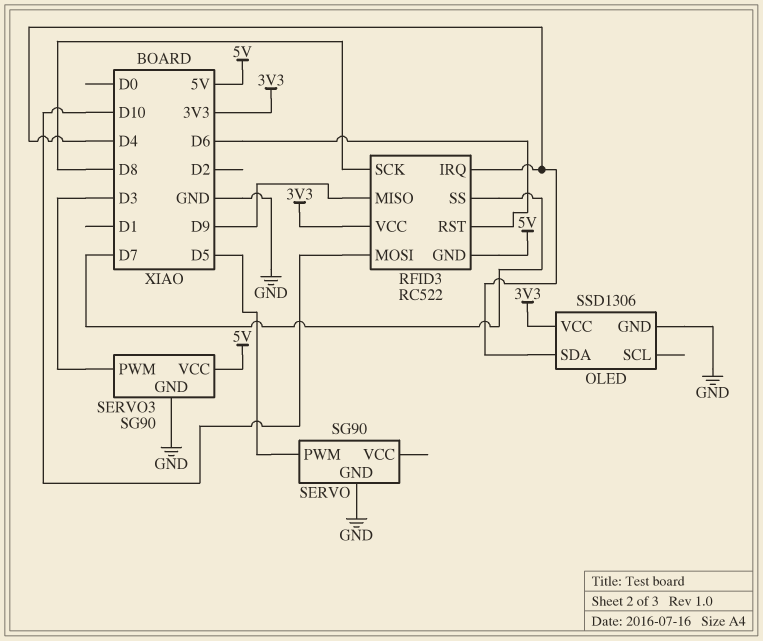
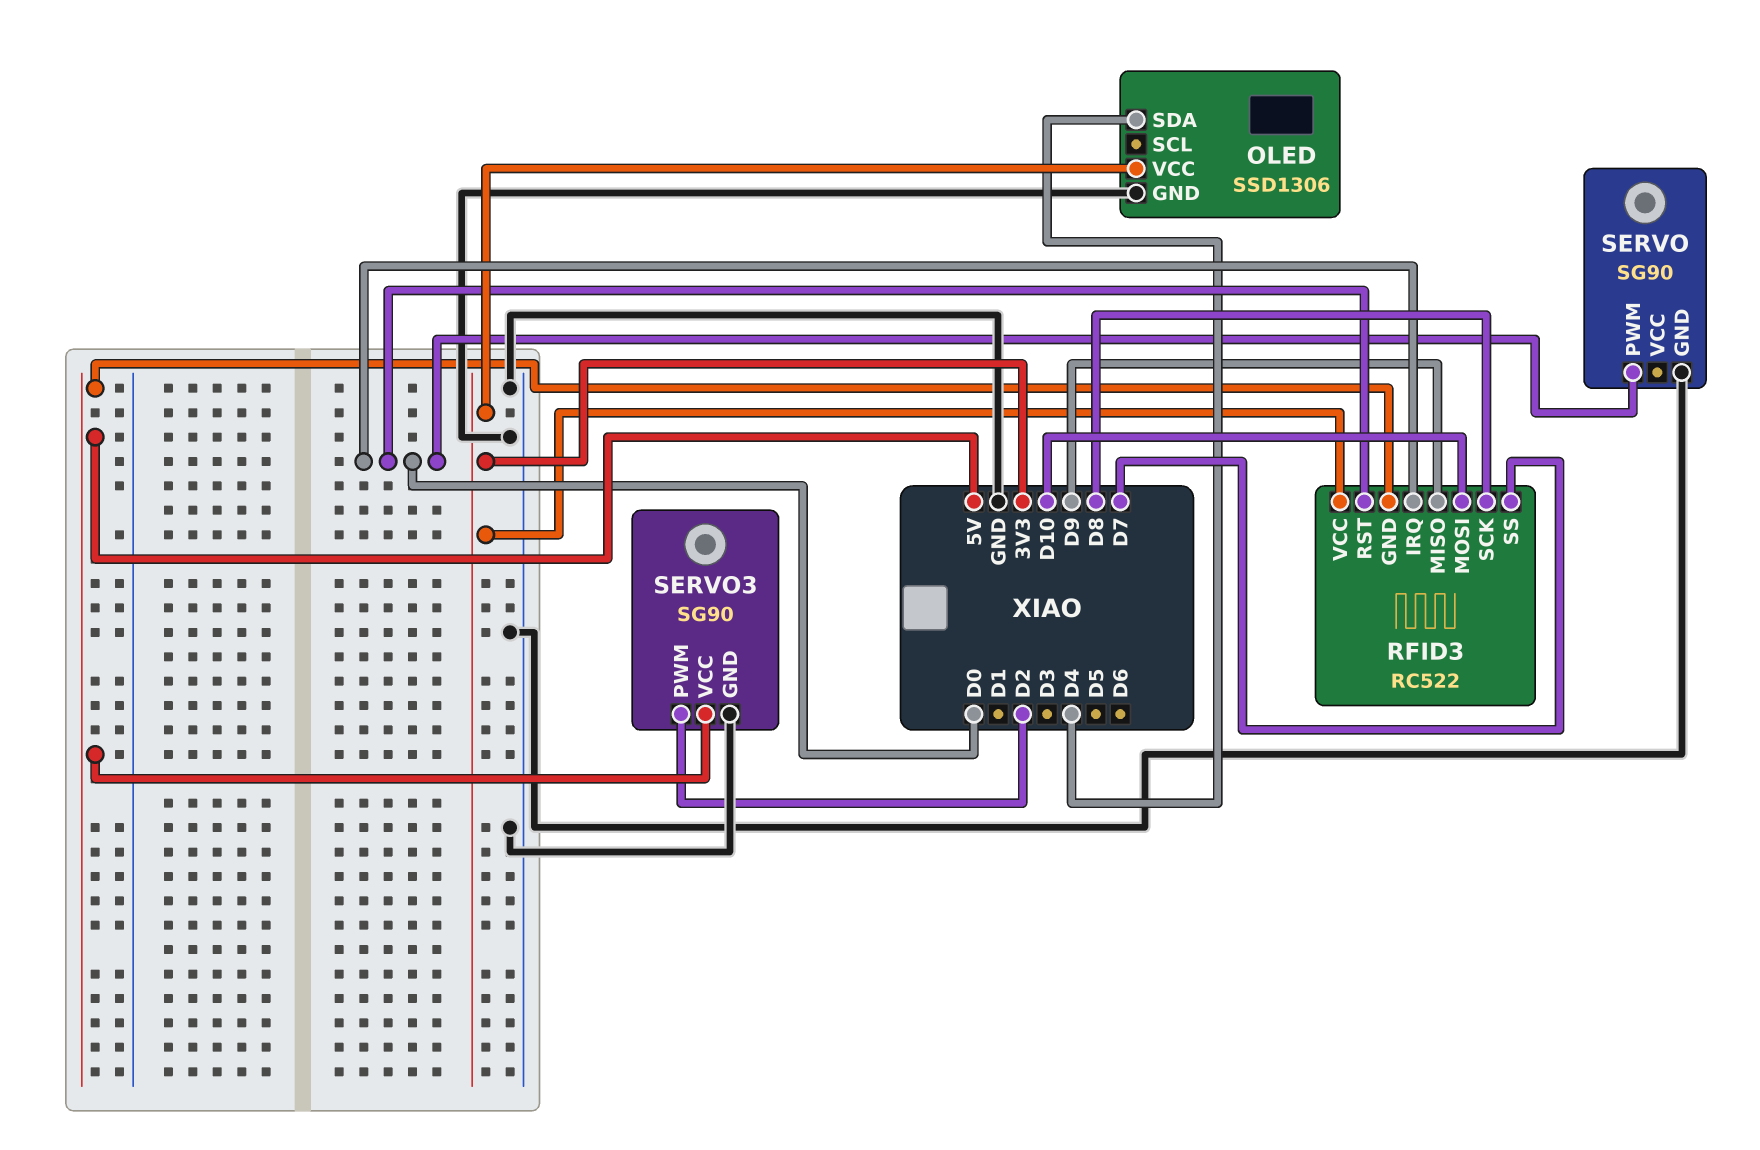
RFID3 pin IRQ: D4 -> D0
RFID3 pin RST: D6 -> D0
SERVO pin PWM: D5 -> D0
SERVO3 pin PWM: D3 -> D2

